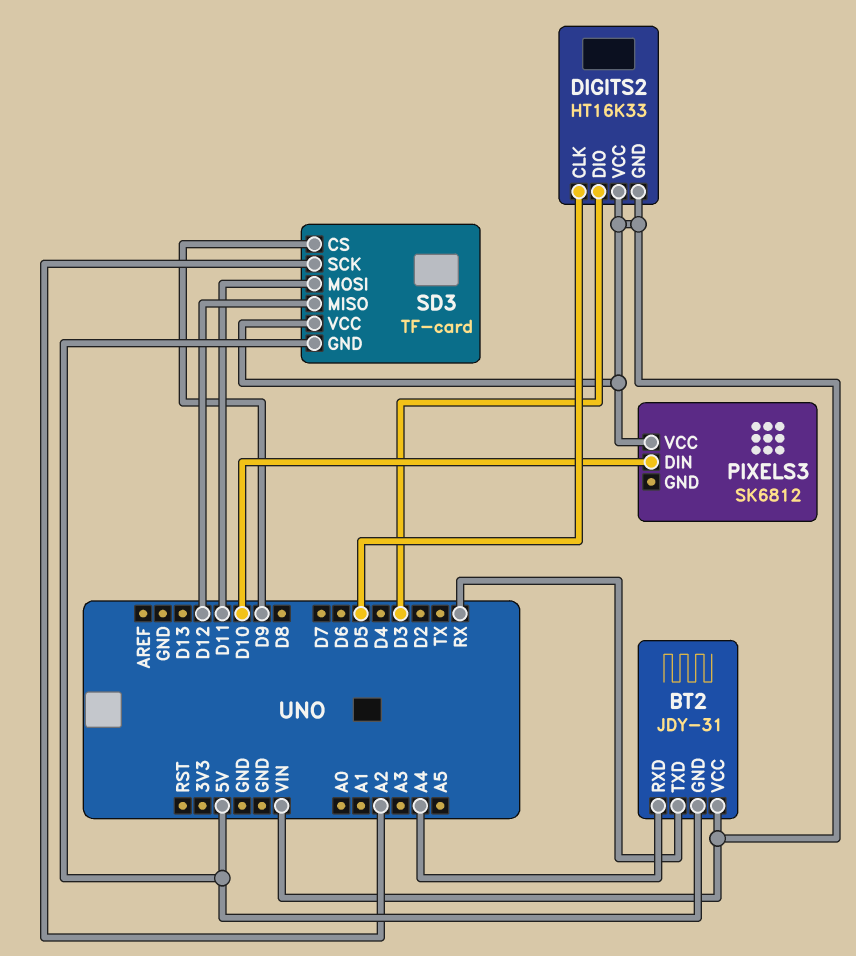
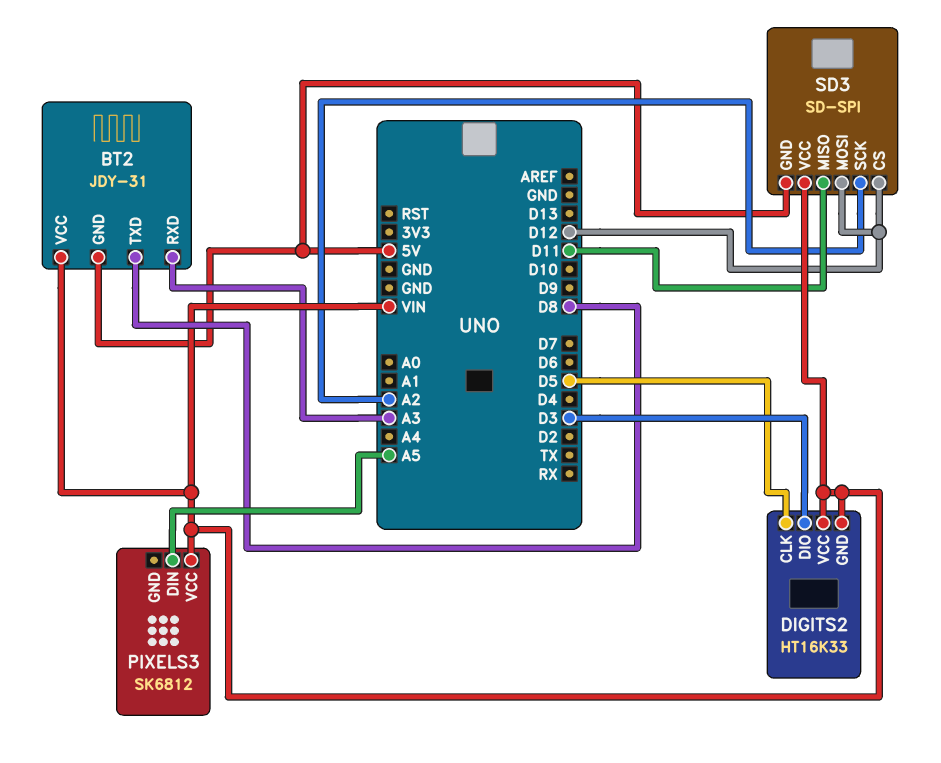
BT2 pin RXD: A4 -> A3
BT2 pin TXD: RX -> D8
PIXELS3 pin DIN: D10 -> A5
SD3: TF-card -> SD-SPI
SD3 pin CS: D9 -> D12
SD3 pin MISO: D12 -> D11
SD3 pin MOSI: D11 -> D12

